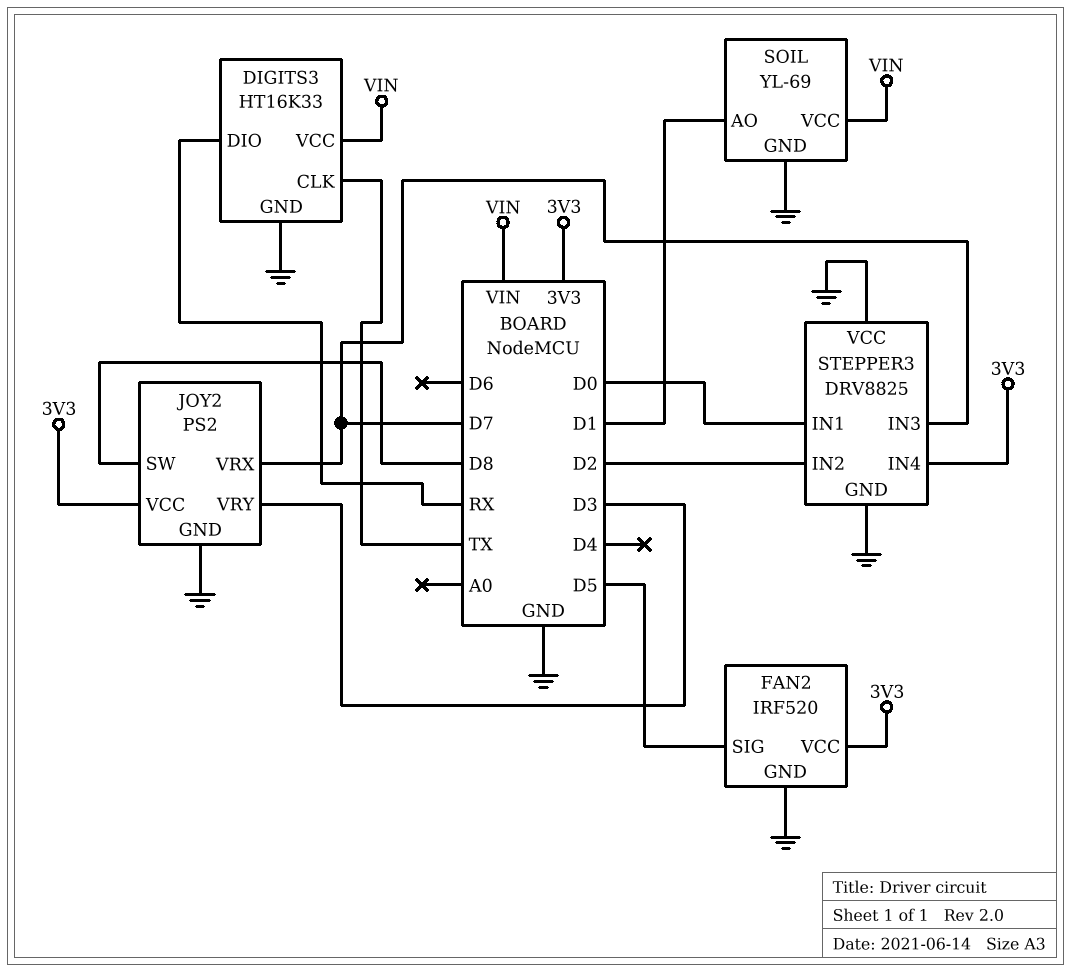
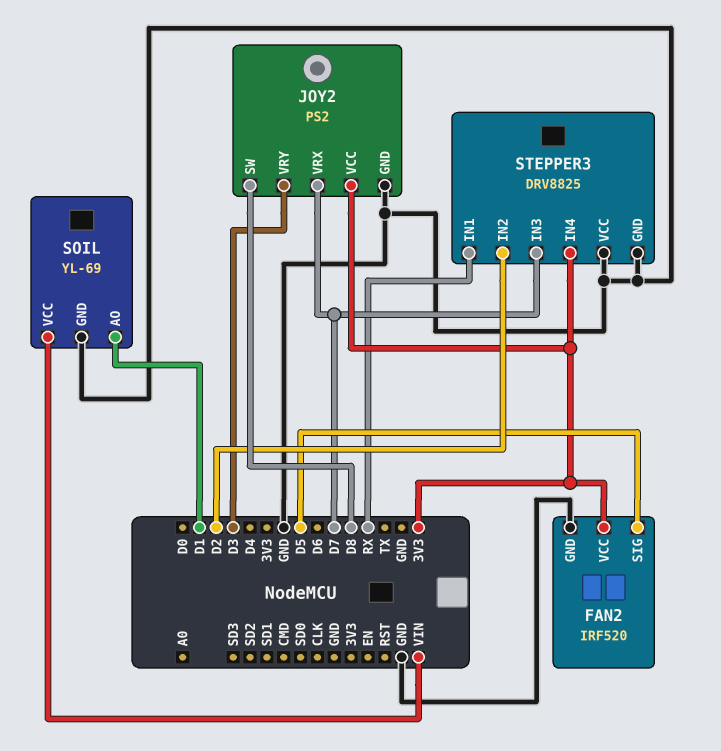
DIGITS3: HT16K33 -> none
DIGITS3 pin CLK: TX -> none
DIGITS3 pin DIO: RX -> none
DIGITS3 pin GND: GND -> none
DIGITS3 pin VCC: VIN -> none
STEPPER3 pin IN1: D0 -> RX

